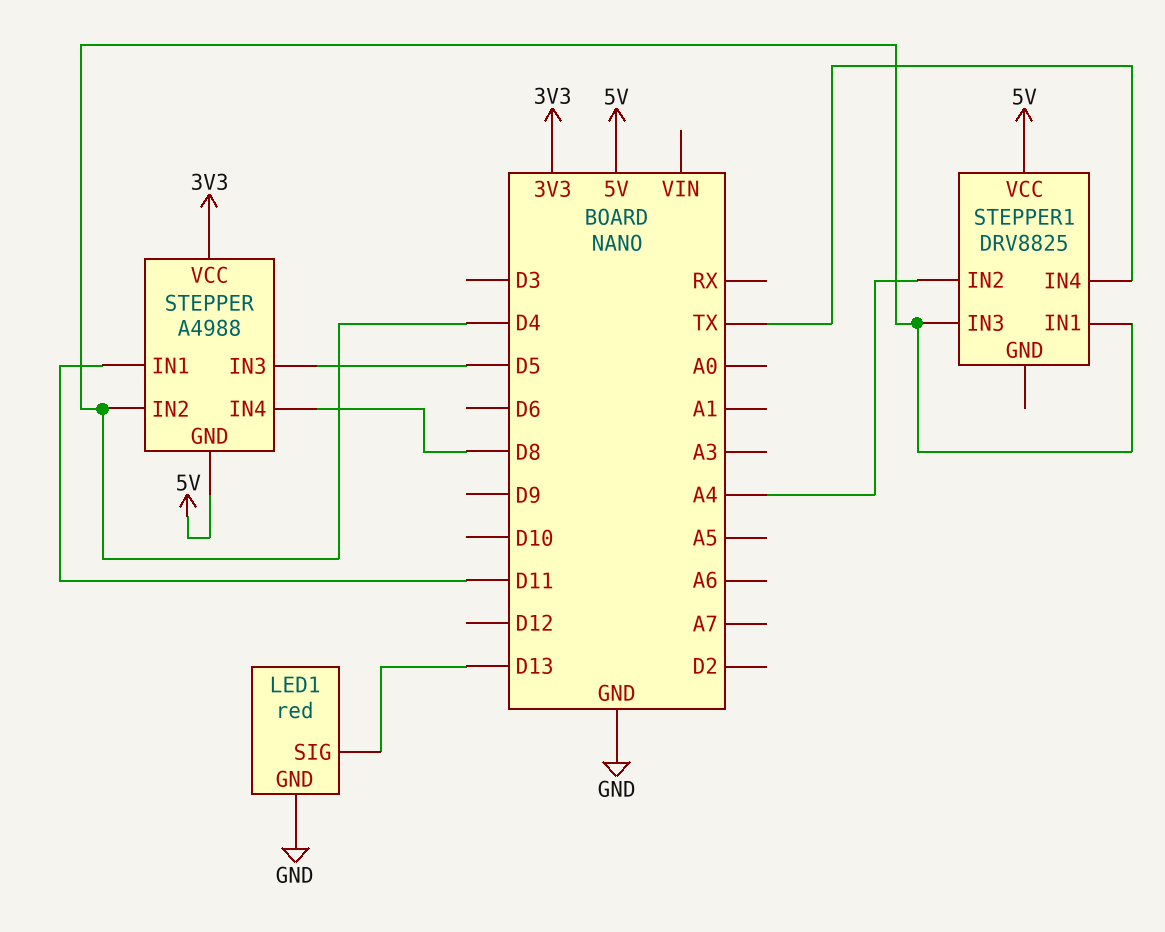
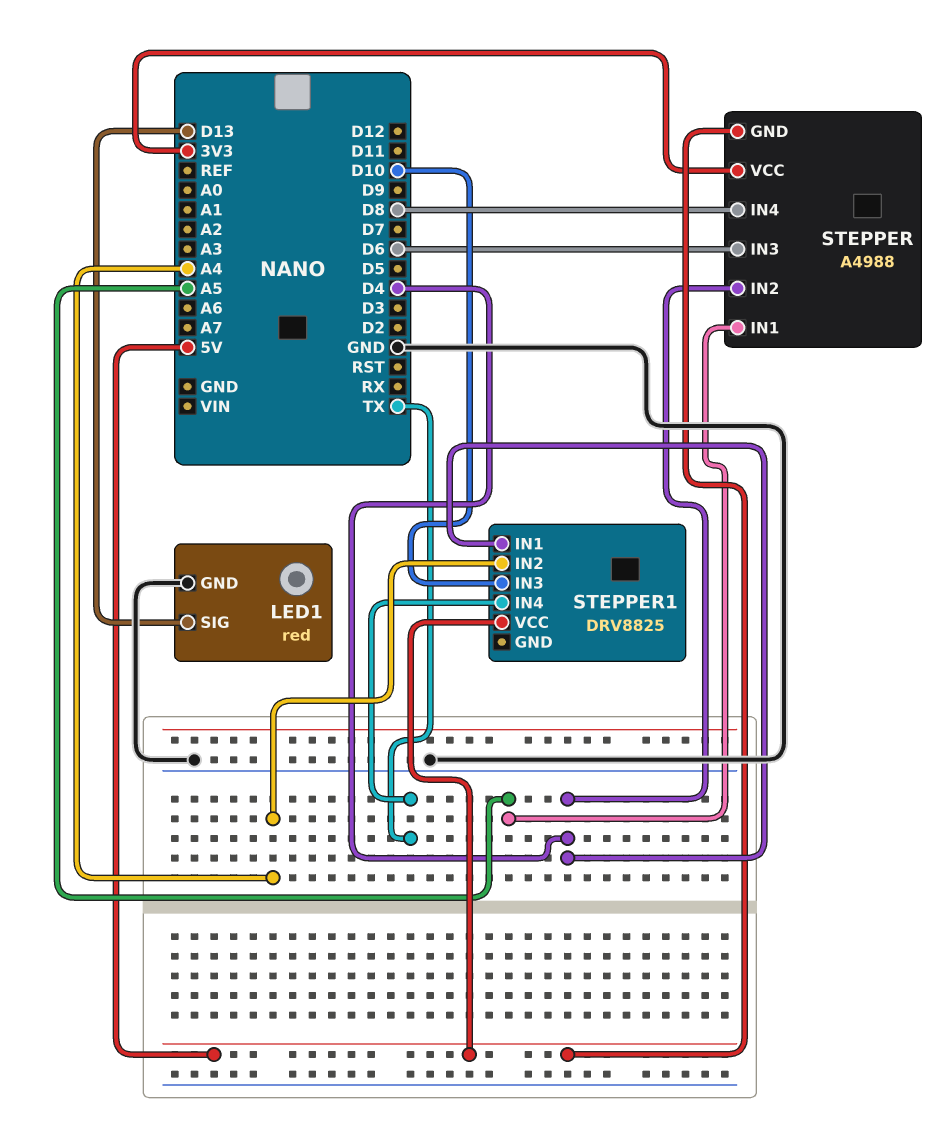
STEPPER pin IN1: D11 -> A5
STEPPER pin IN3: D5 -> D6
STEPPER1 pin IN3: D4 -> D10

